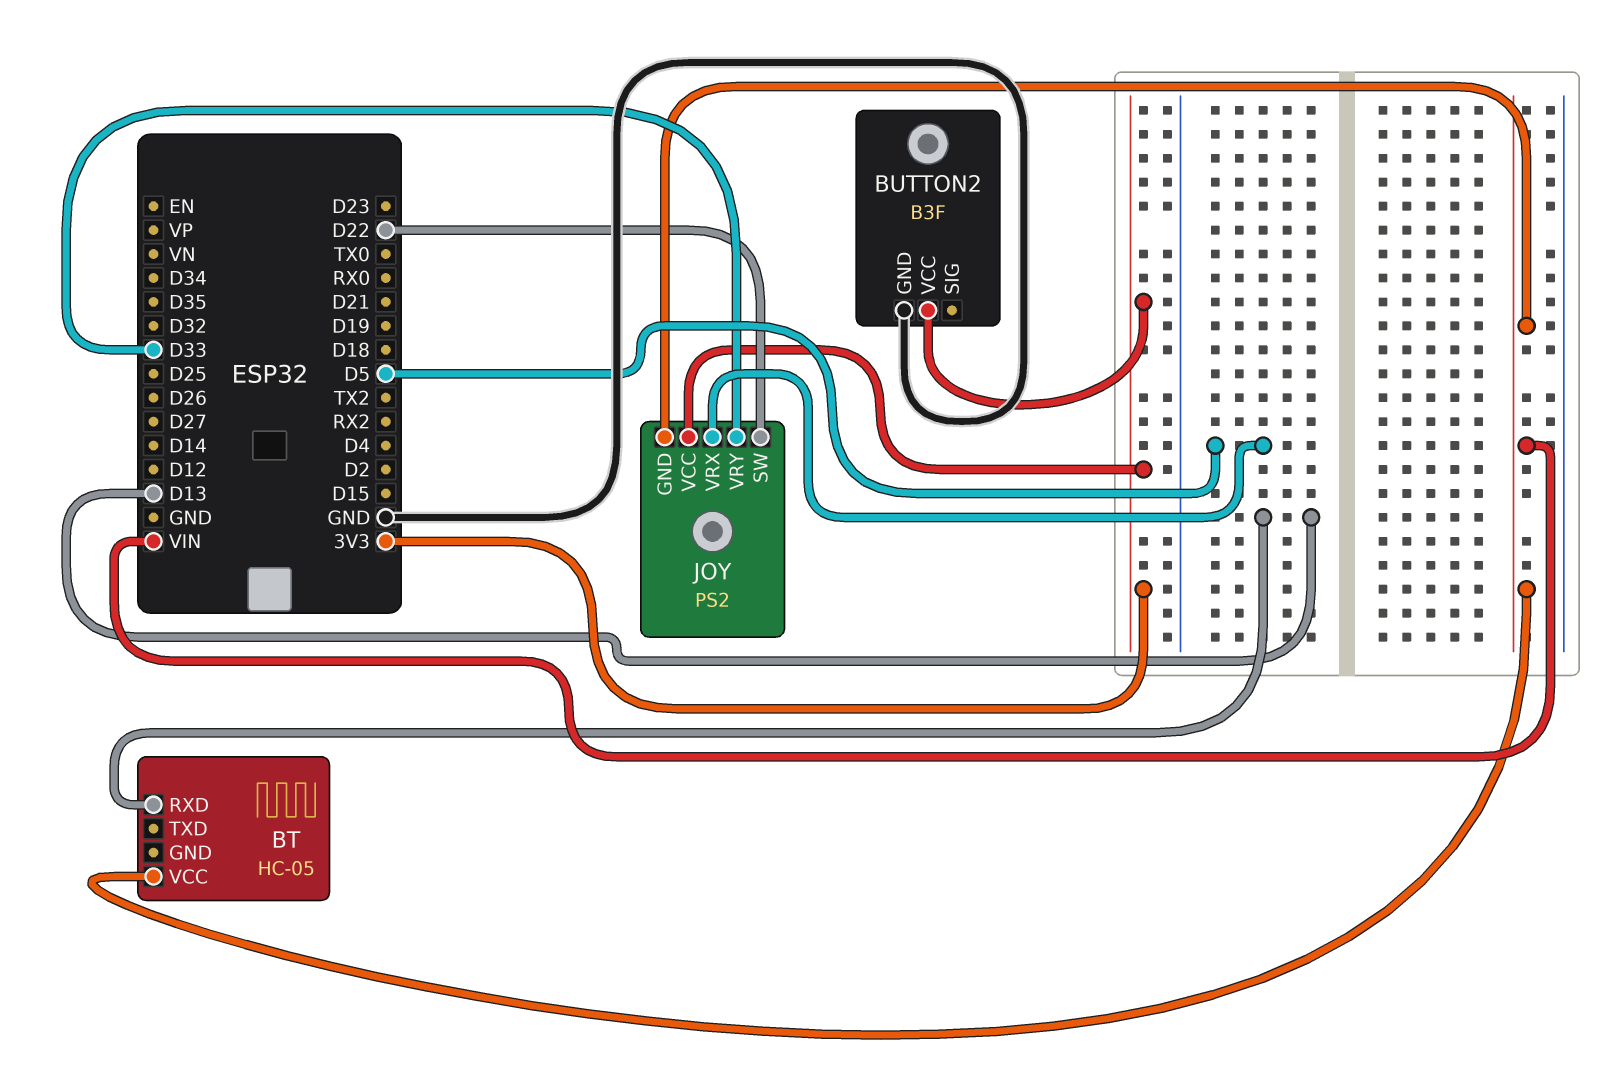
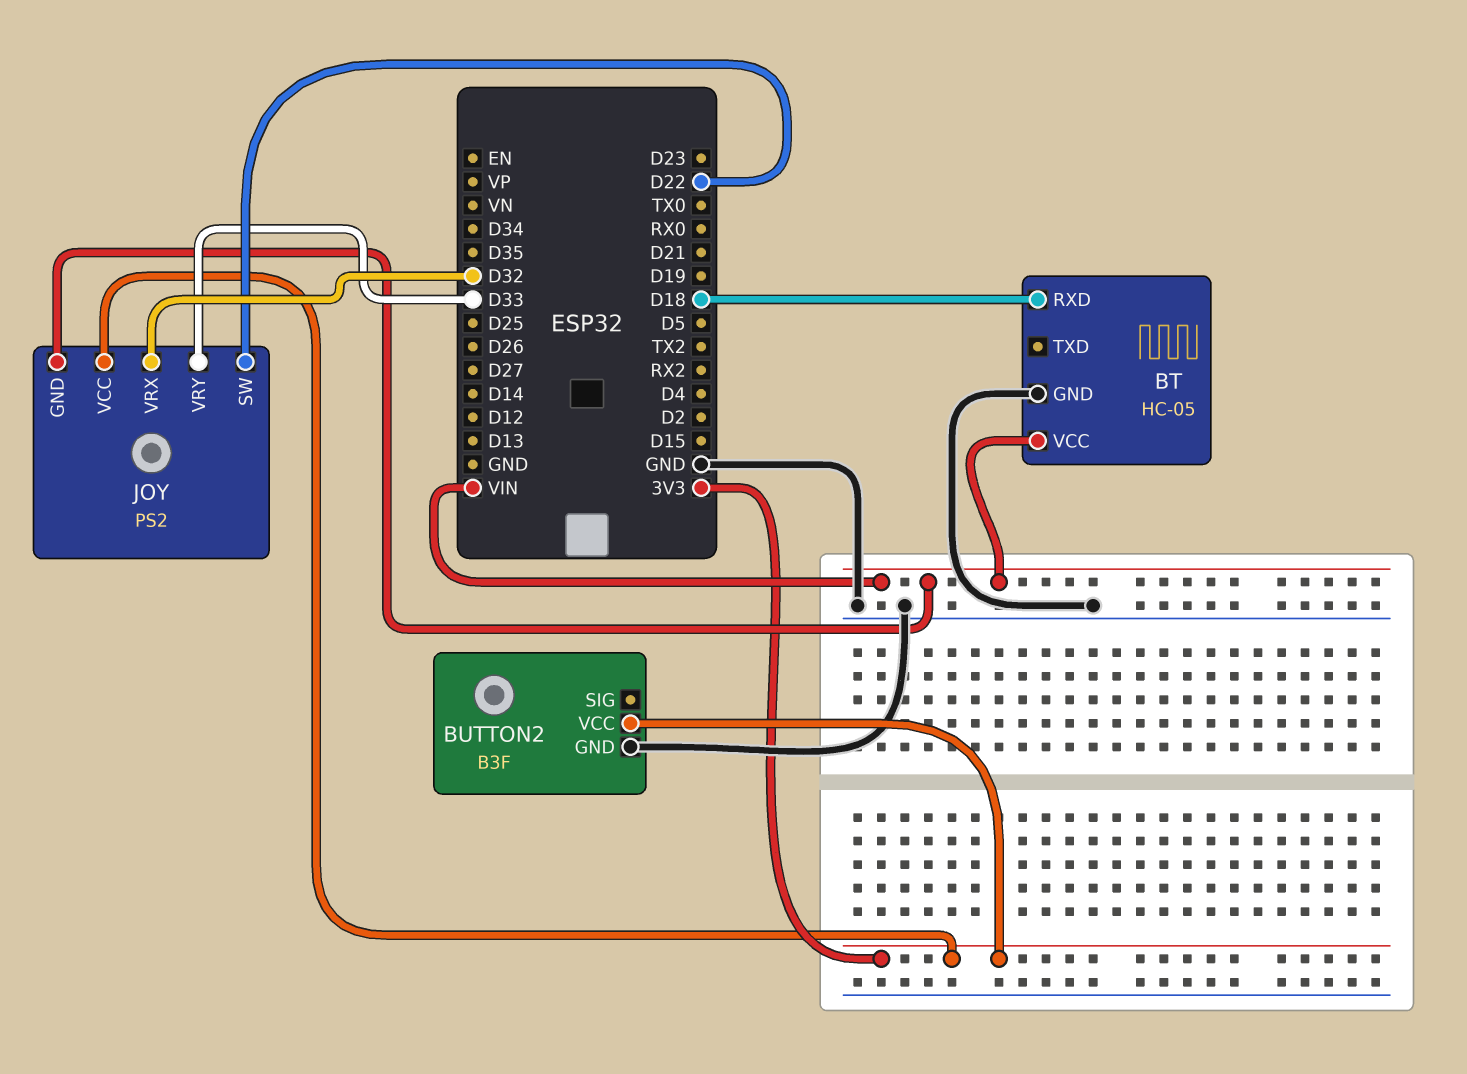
BT pin GND: none -> GND
BT pin RXD: D13 -> D18
JOY pin VRX: D5 -> D32

